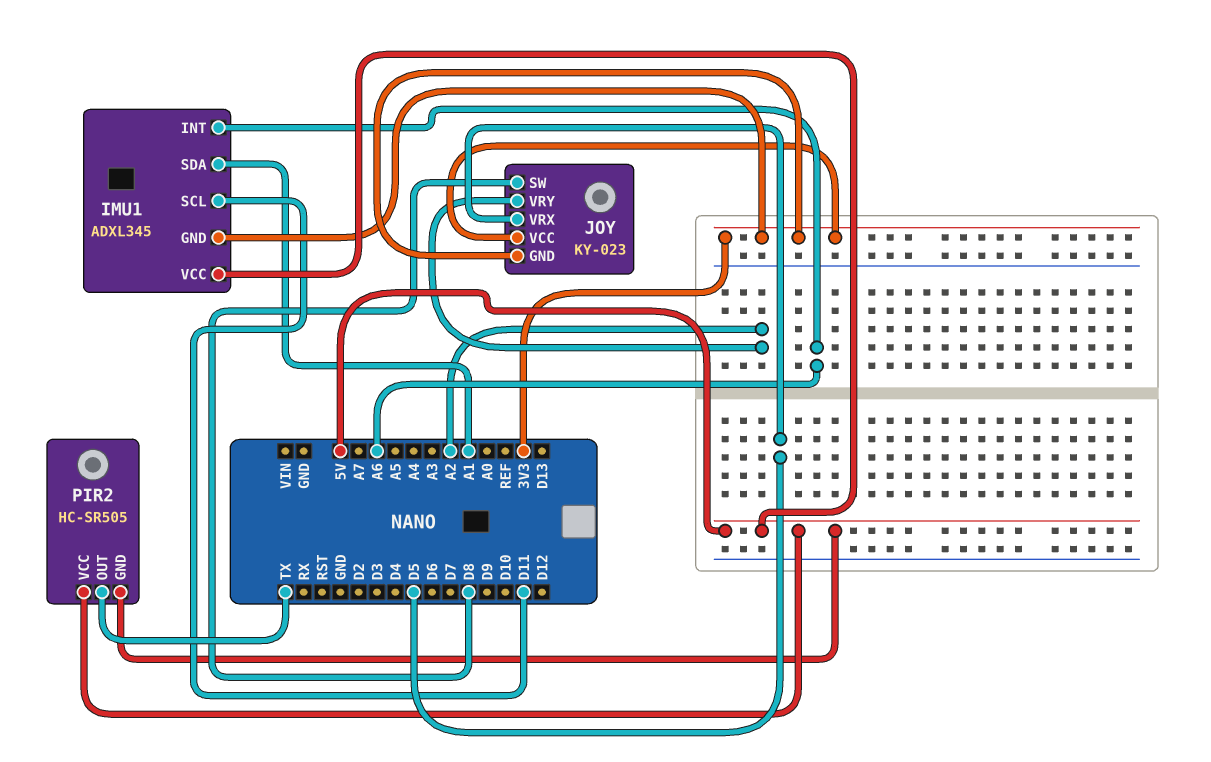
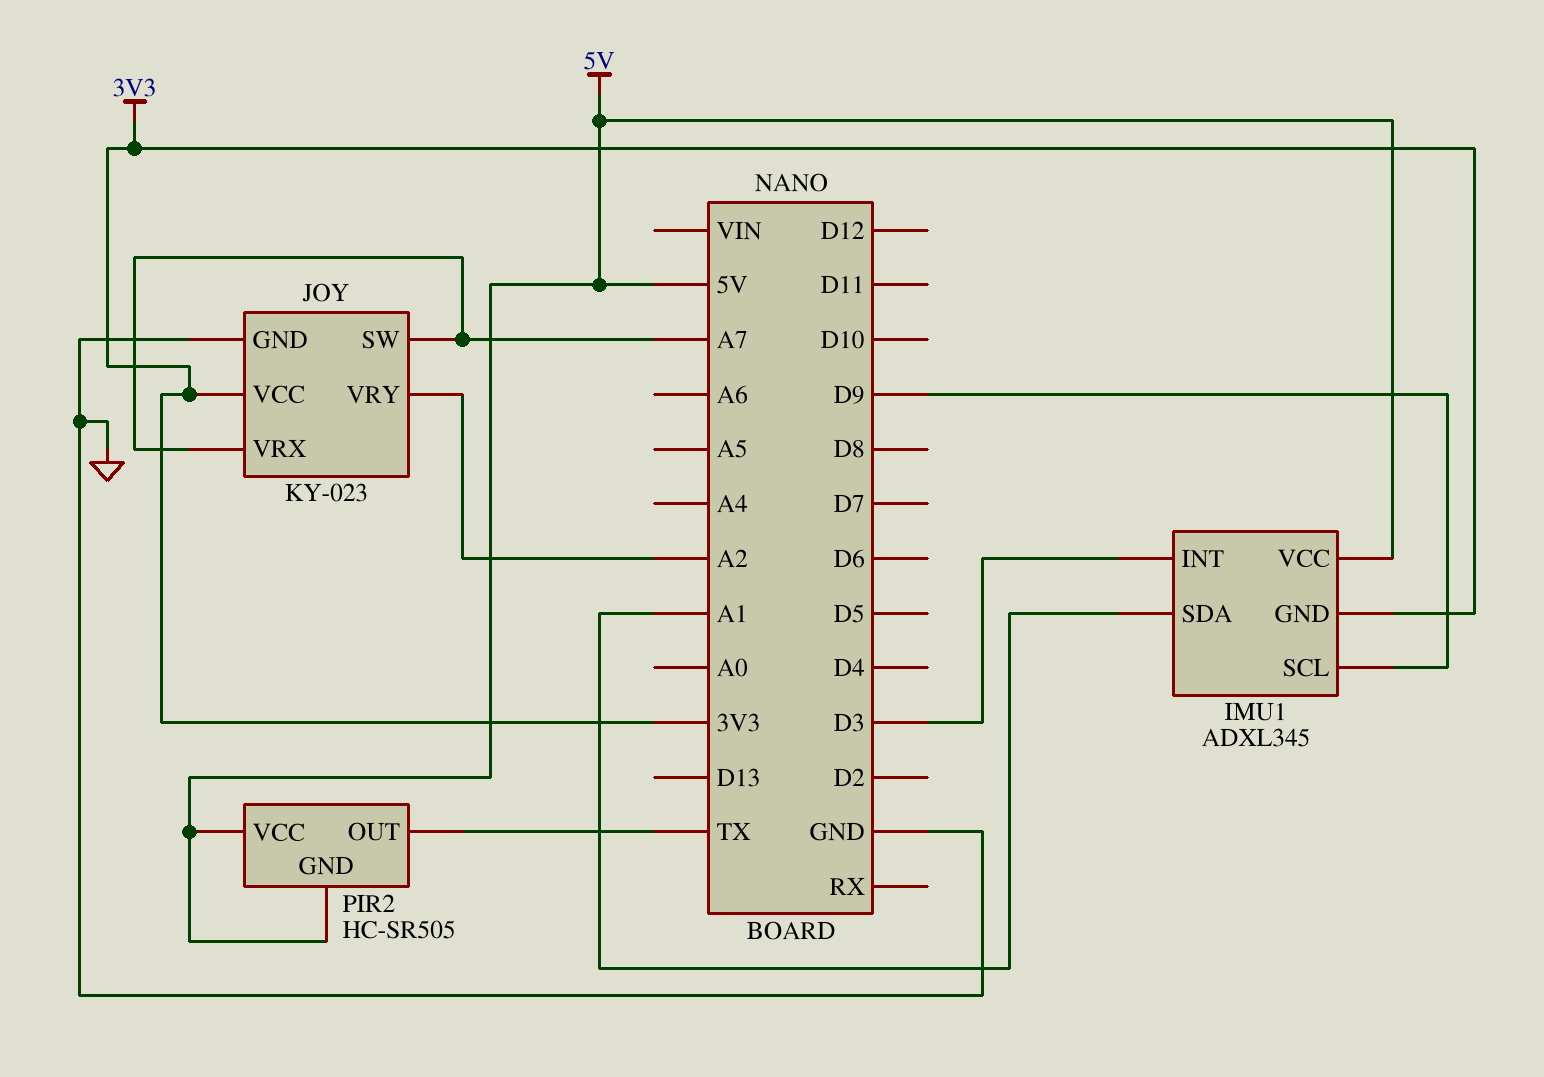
IMU1 pin INT: A6 -> D3
IMU1 pin SCL: D11 -> D9
JOY pin GND: 3V3 -> GND
JOY pin SW: D8 -> A7
JOY pin VRX: D5 -> A7

